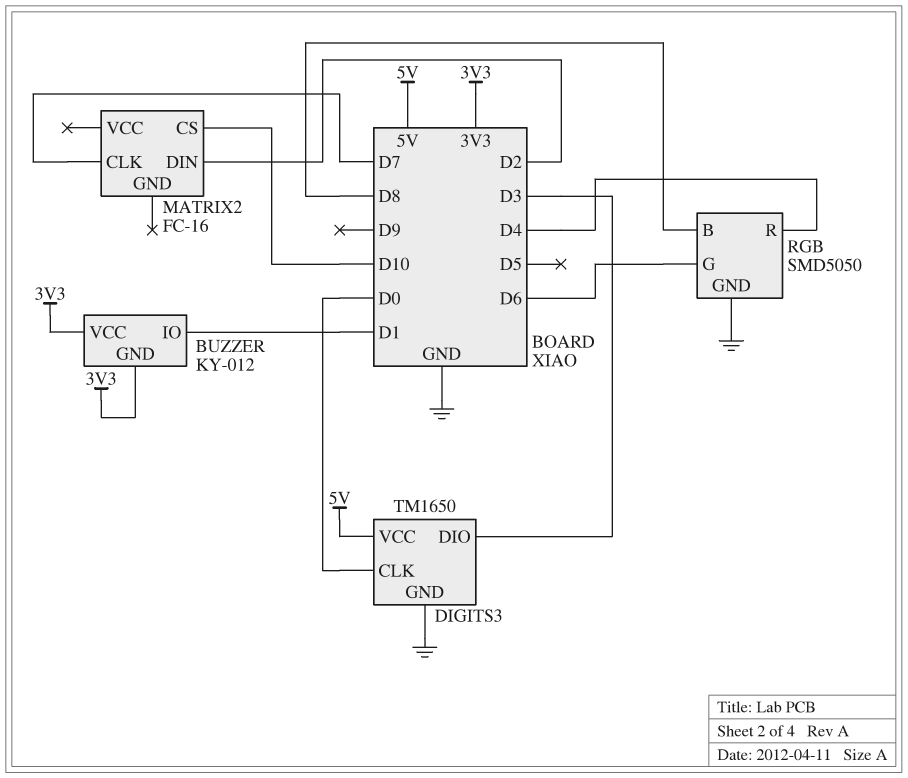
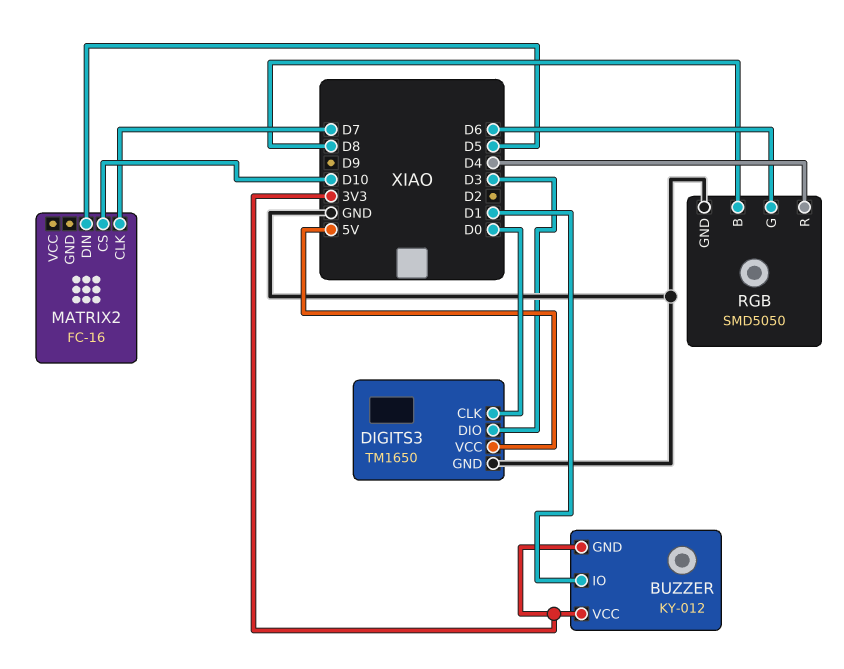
MATRIX2 pin DIN: D2 -> D5

